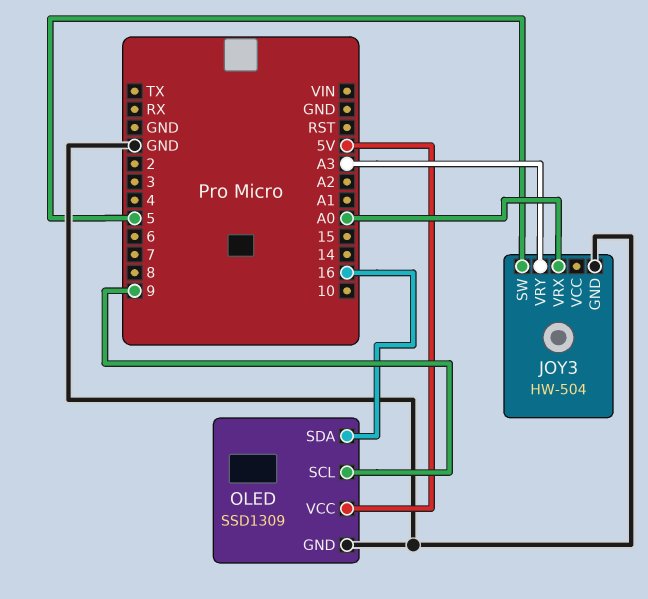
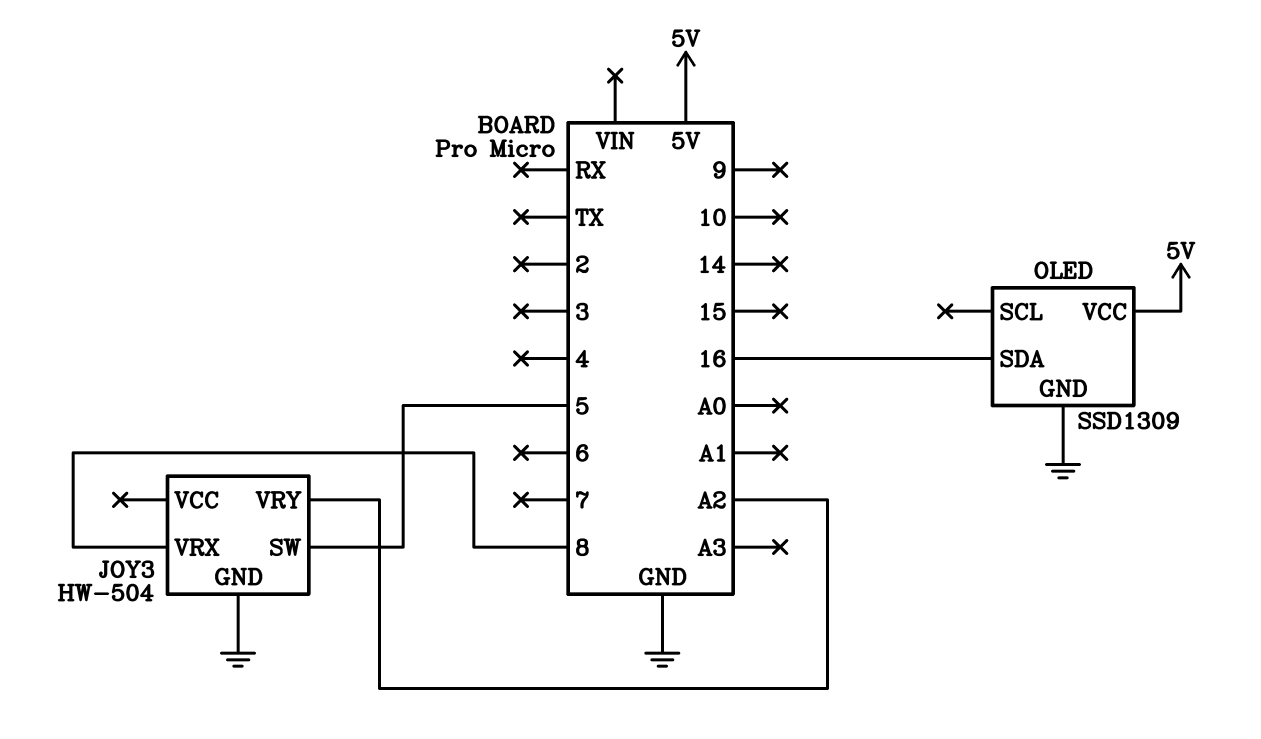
JOY3 pin VRX: A0 -> 8
JOY3 pin VRY: A3 -> A2
OLED pin SCL: 9 -> none

